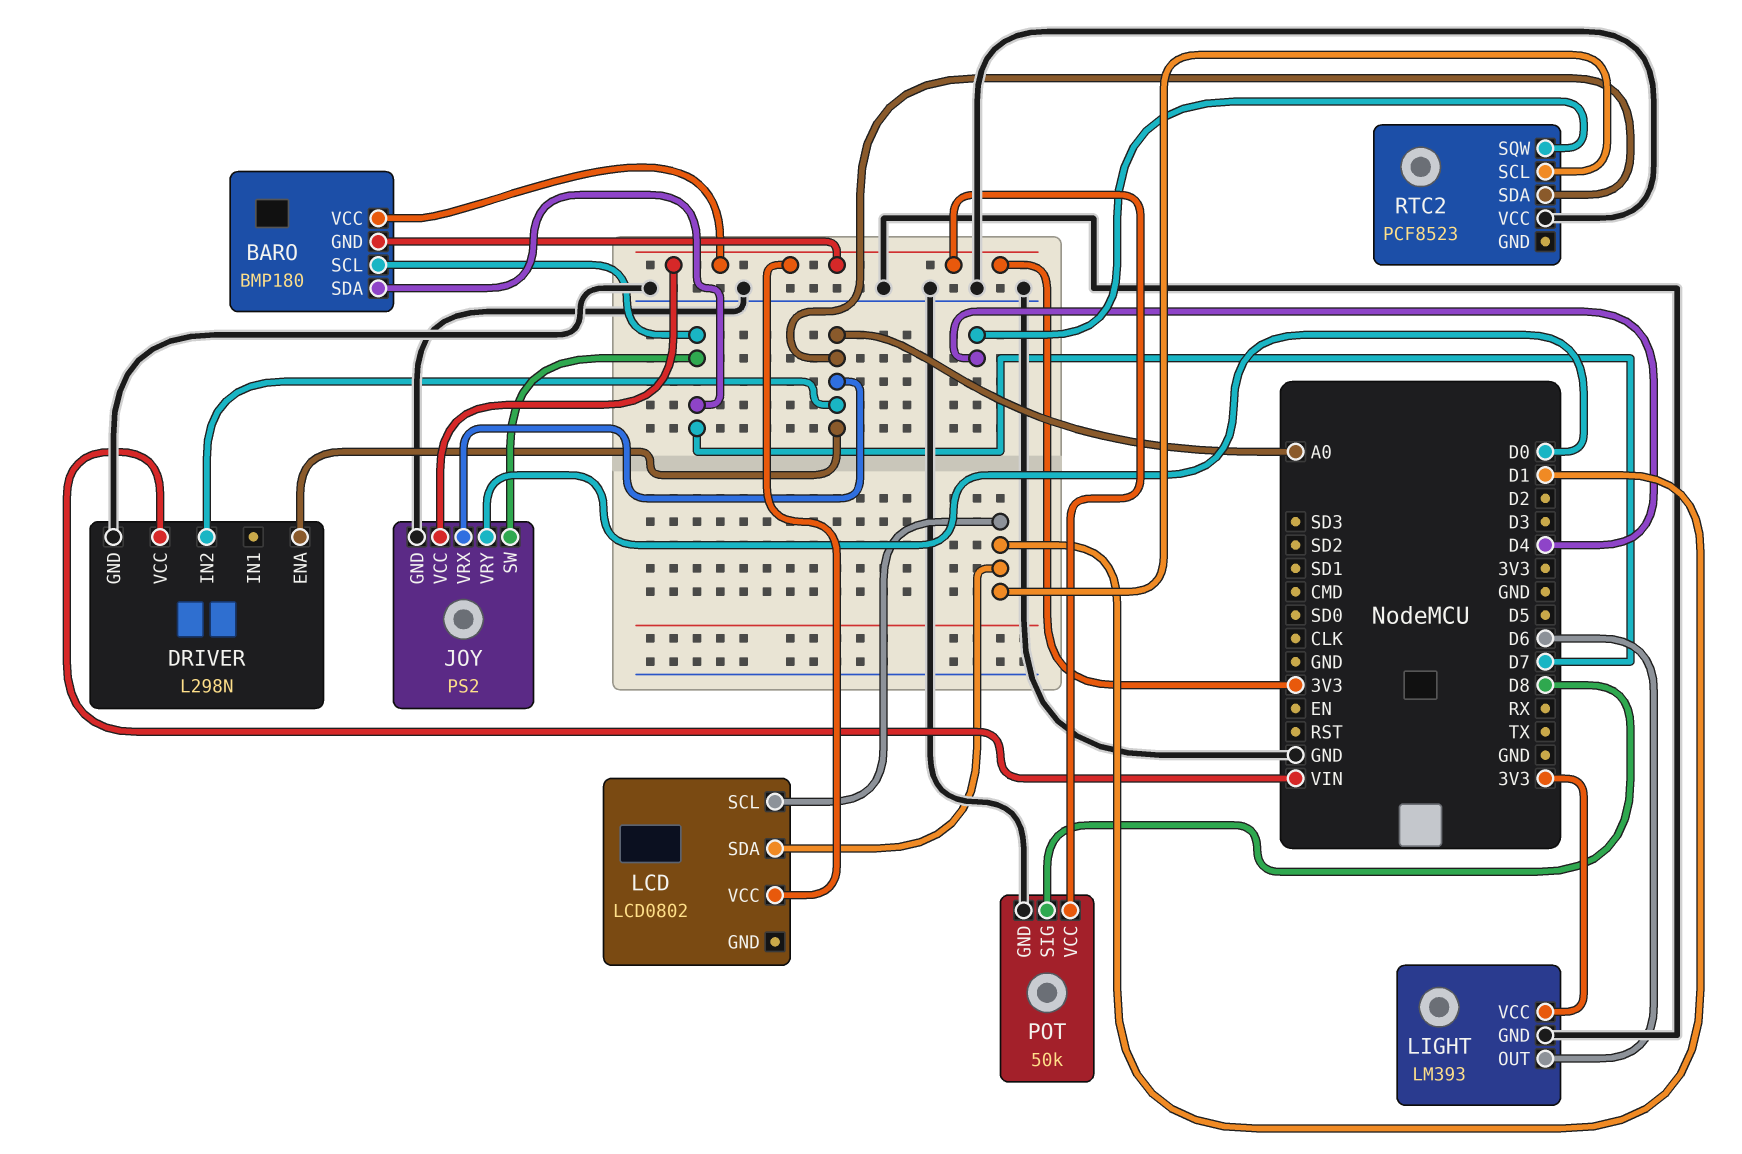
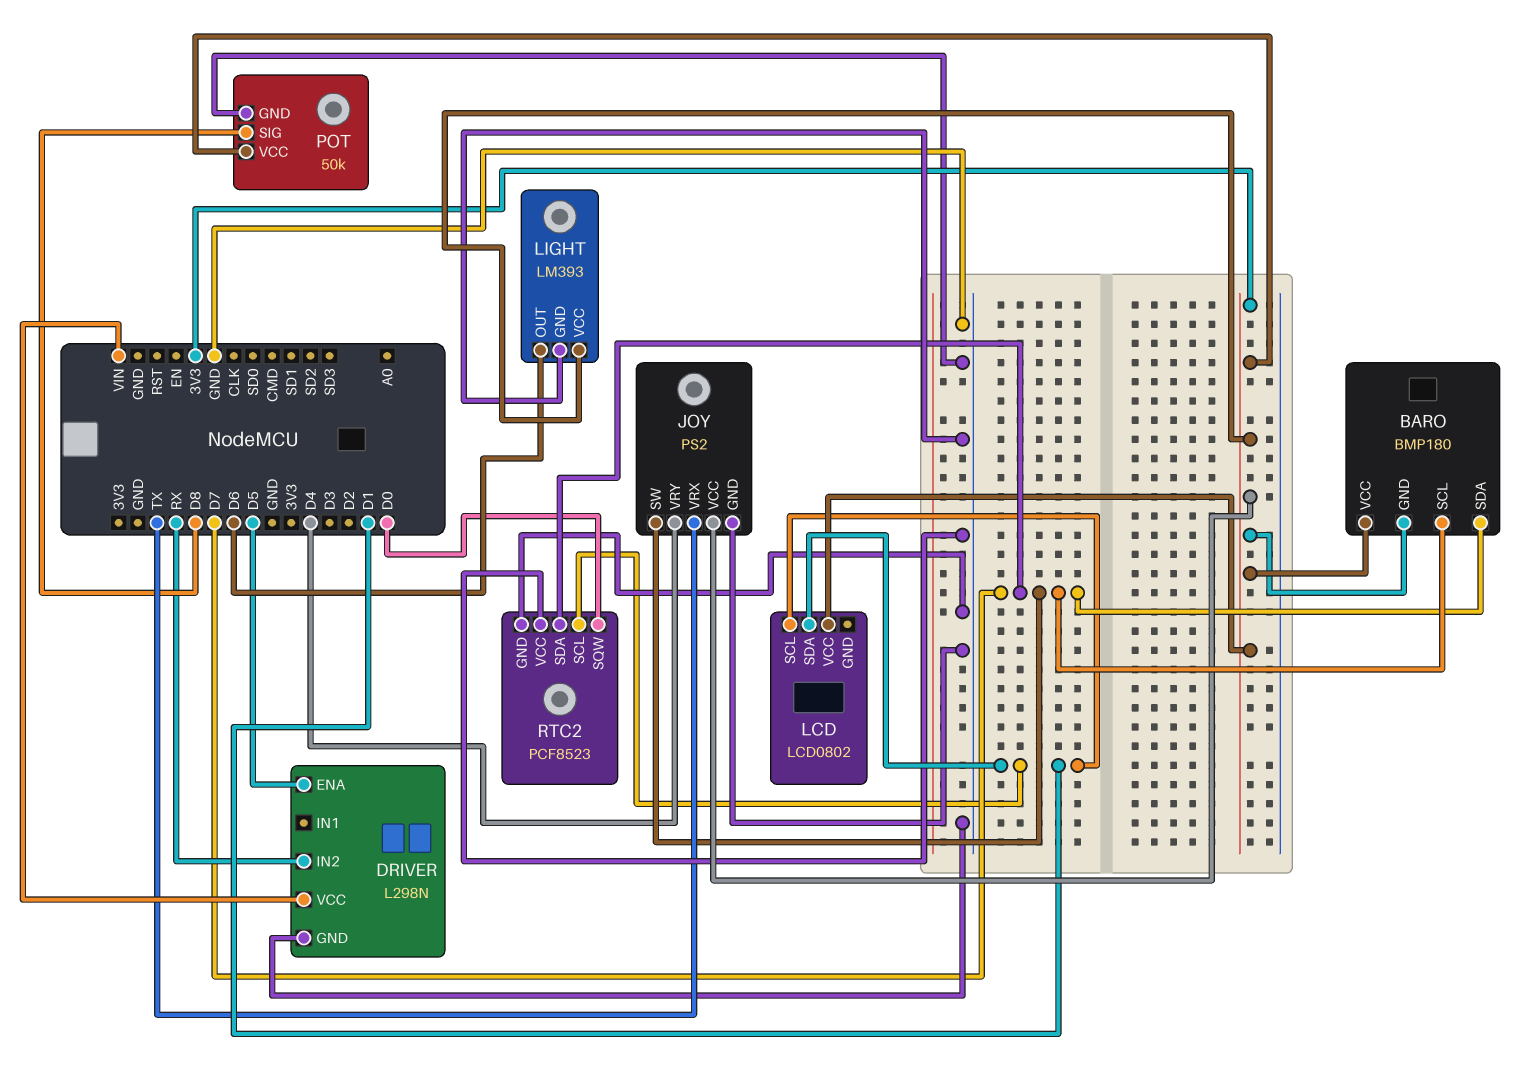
DRIVER pin ENA: A0 -> D5
DRIVER pin IN2: A0 -> RX
JOY pin VRX: A0 -> TX
JOY pin VRY: D0 -> D4
RTC2 pin GND: none -> GND
RTC2 pin SDA: A0 -> D7
RTC2 pin SQW: D4 -> D0

